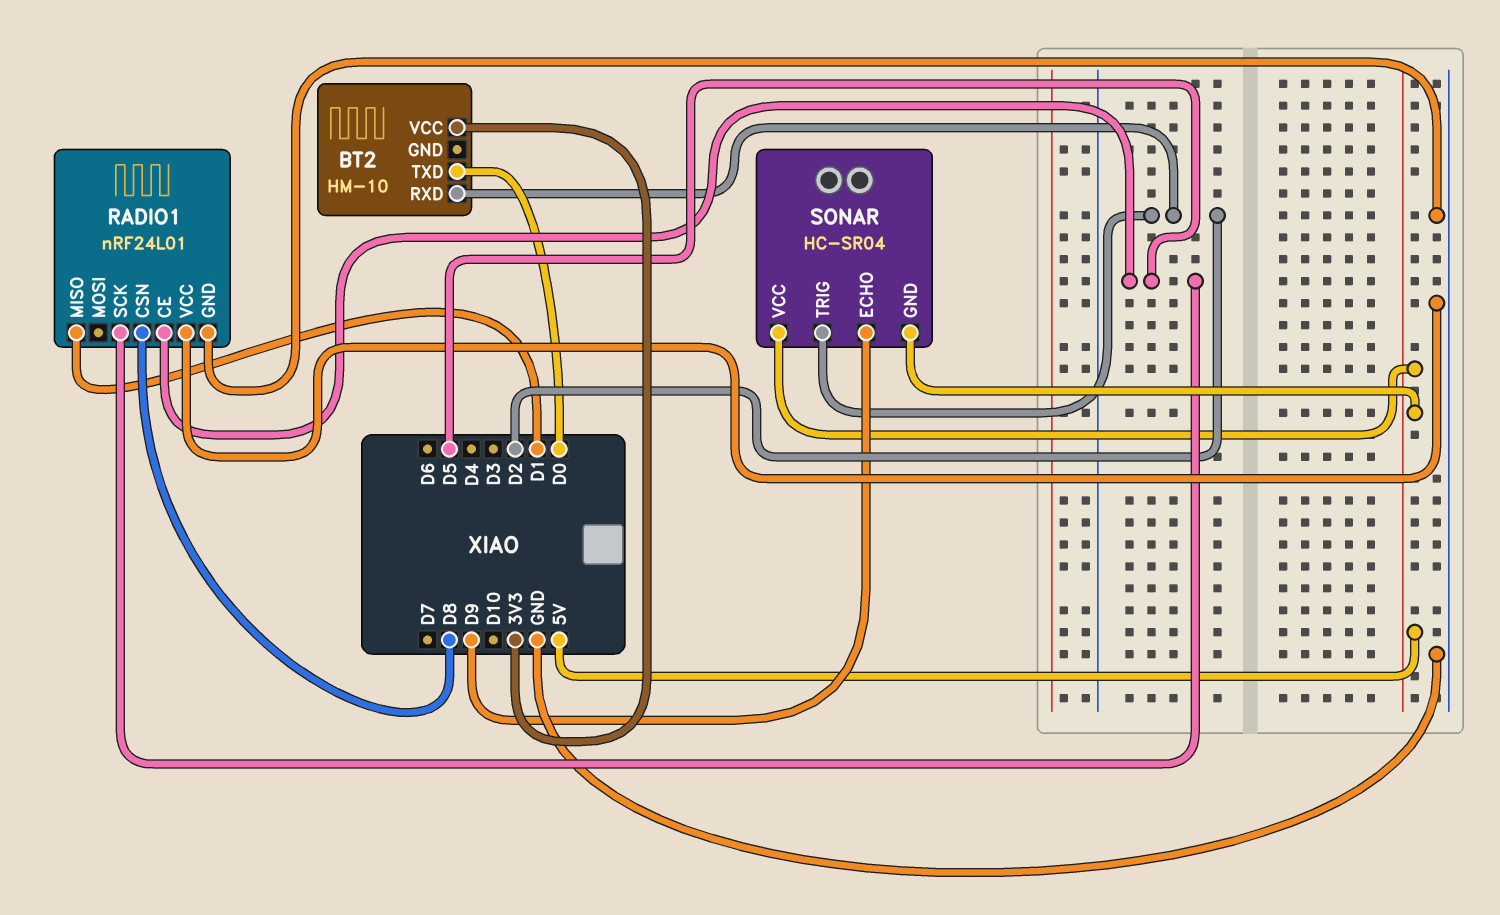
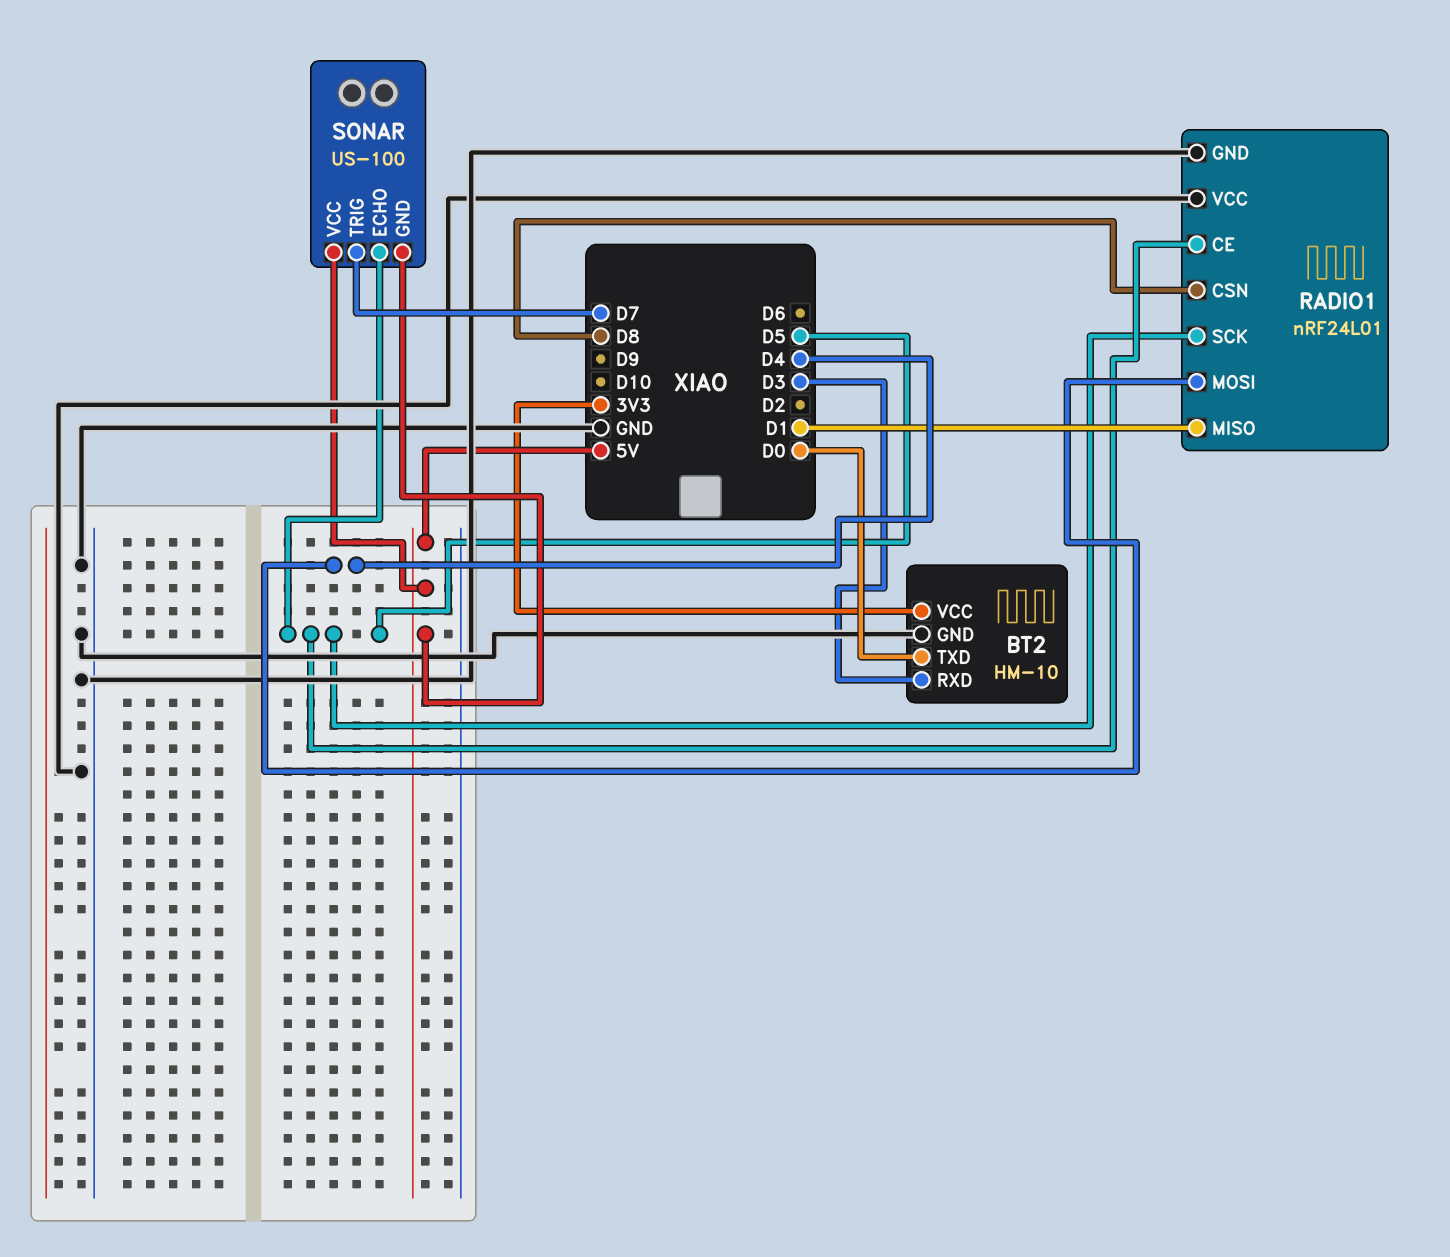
BT2 pin GND: none -> GND
BT2 pin RXD: D2 -> D3
RADIO1 pin MOSI: none -> D4
SONAR: HC-SR04 -> US-100
SONAR pin ECHO: D9 -> D5
SONAR pin TRIG: D2 -> D7

